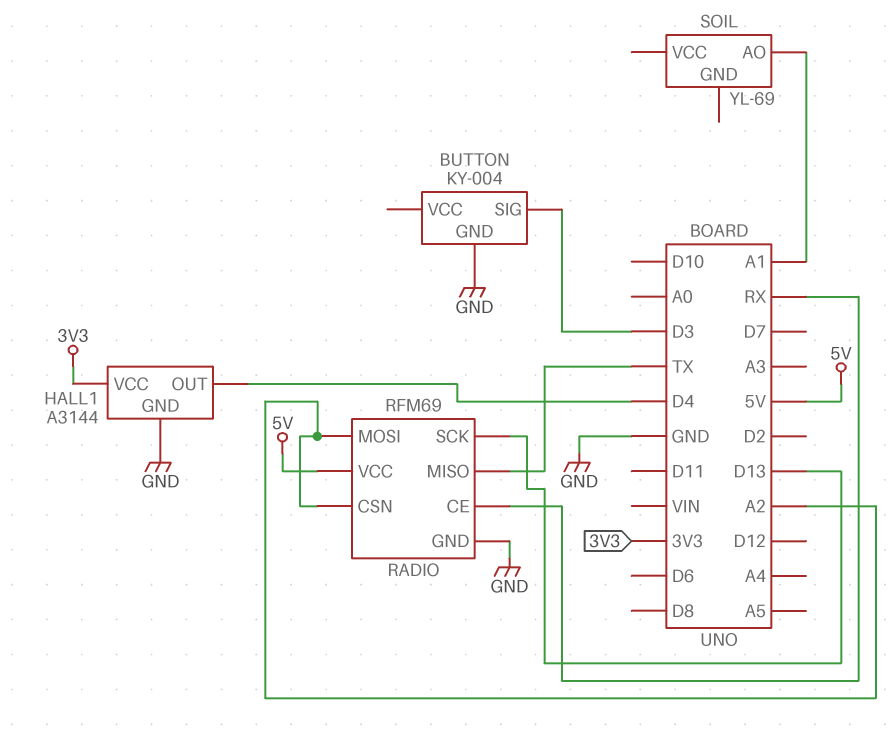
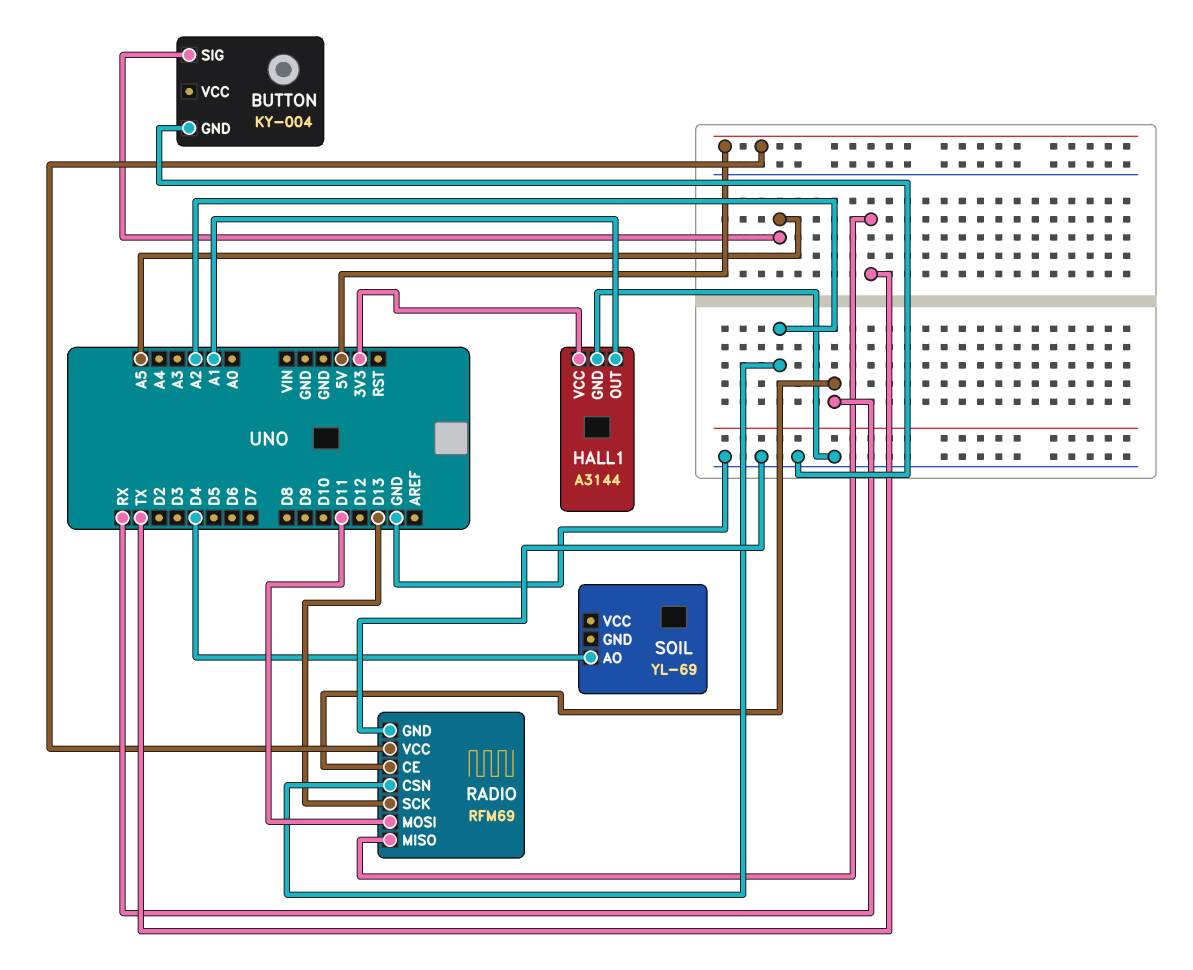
BUTTON pin SIG: D3 -> A5
HALL1 pin OUT: D4 -> A1
RADIO pin MOSI: A2 -> D11
SOIL pin AO: A1 -> D4

